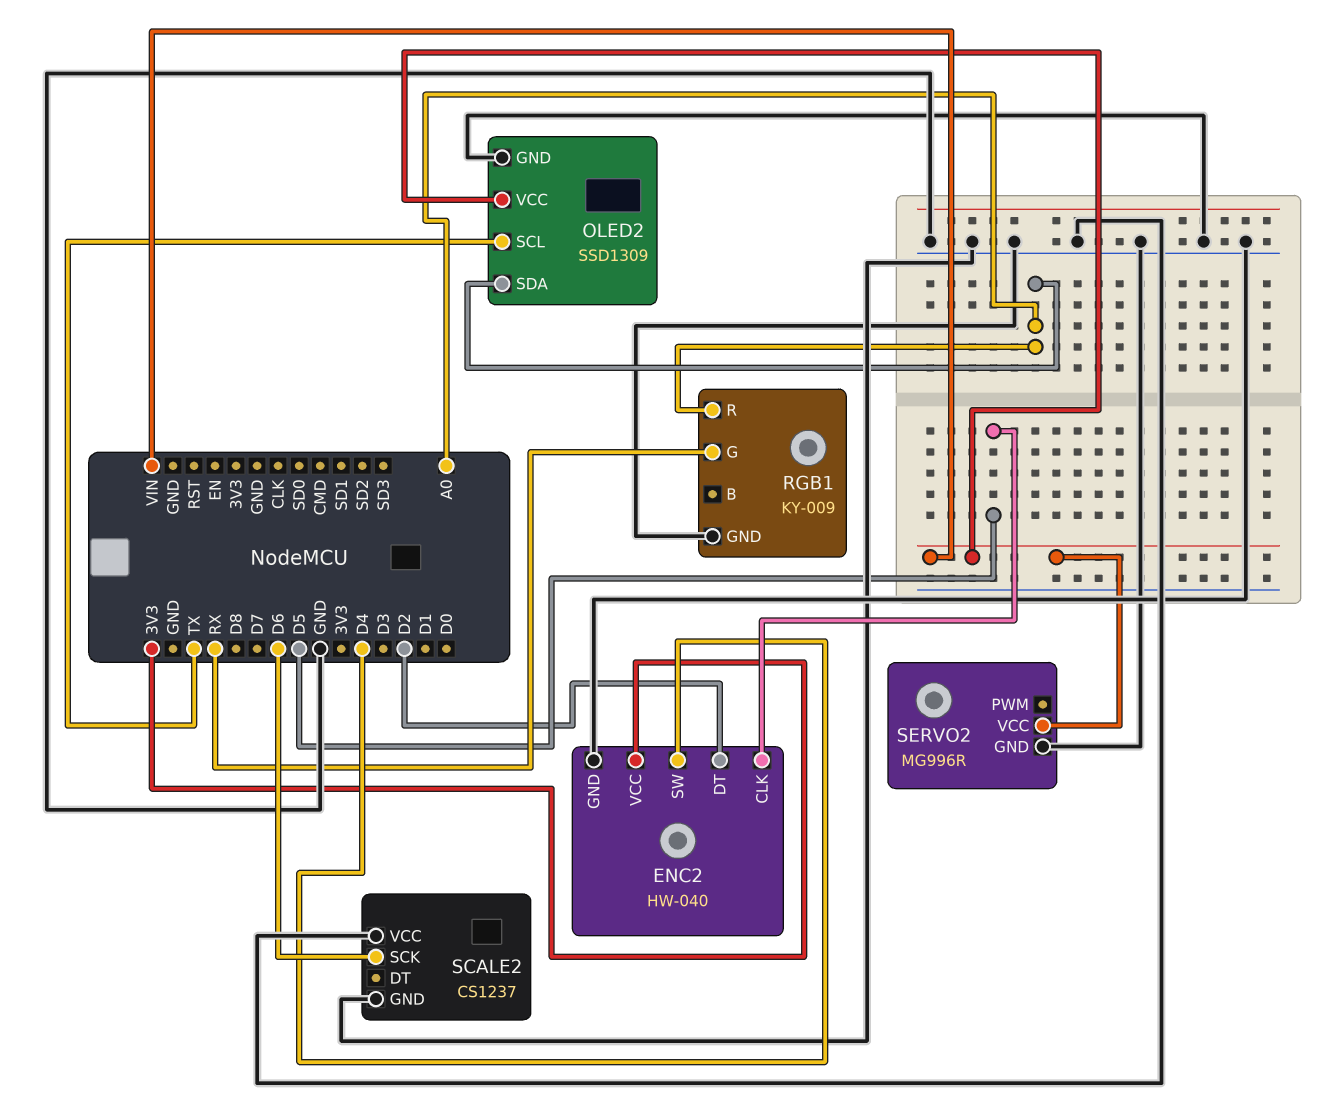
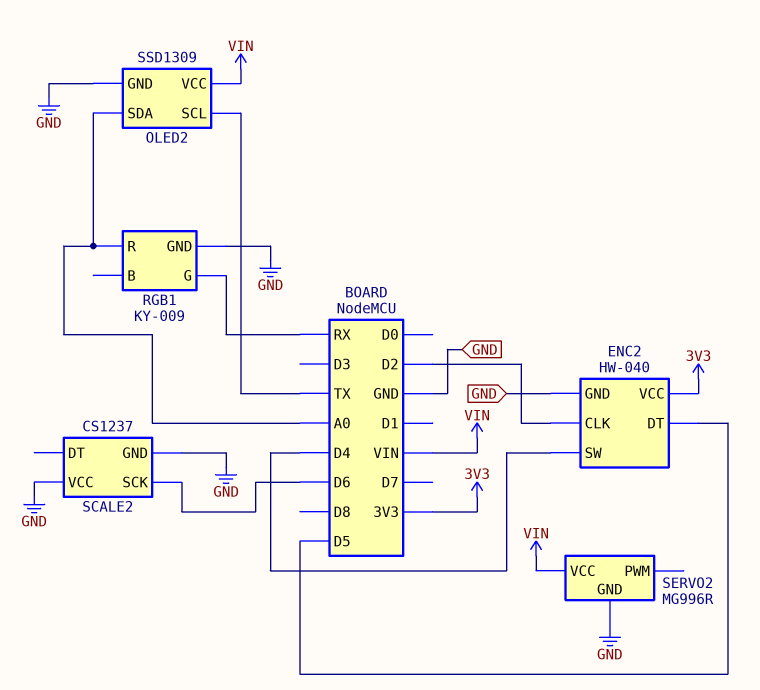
ENC2 pin CLK: D5 -> D2
ENC2 pin DT: D2 -> D5

